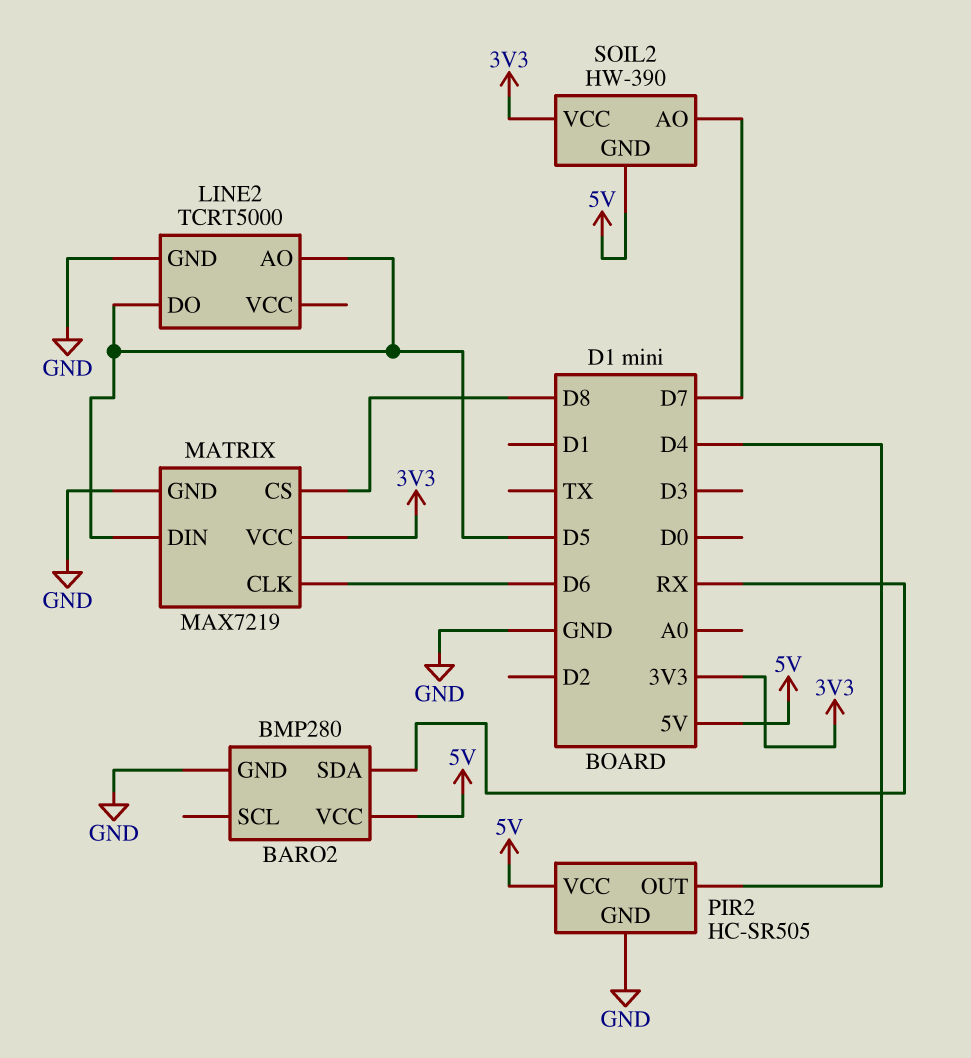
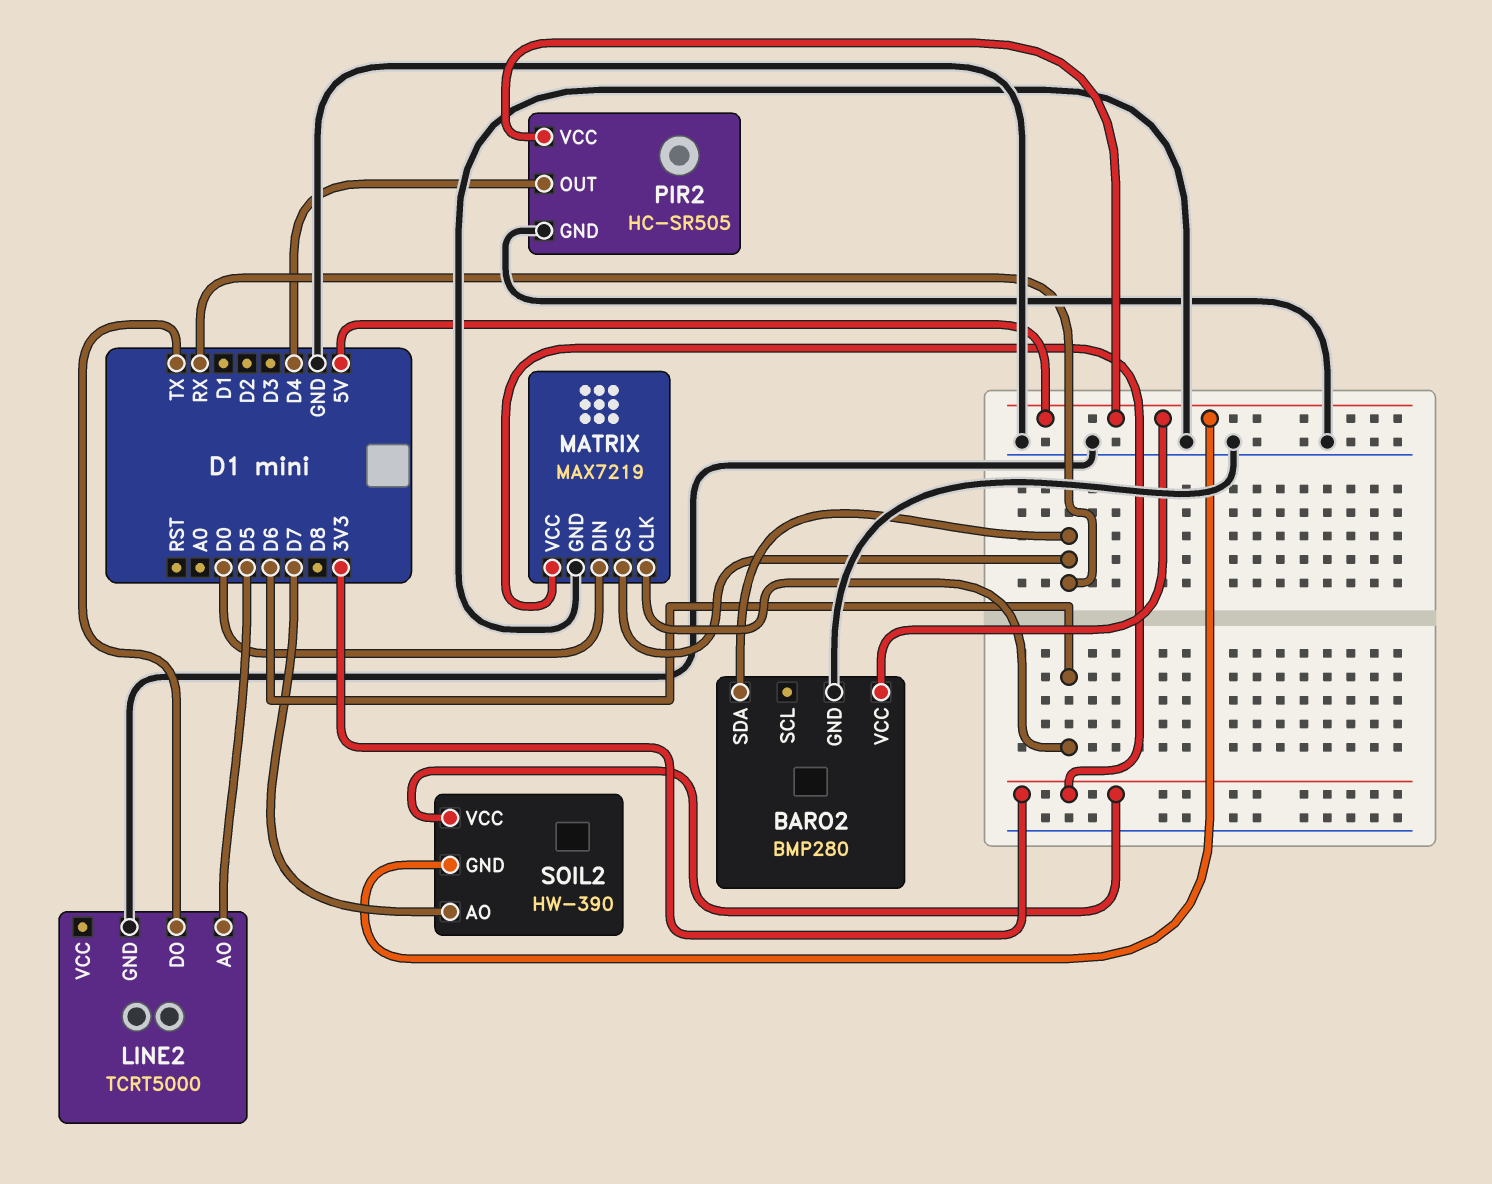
LINE2 pin DO: D5 -> TX
MATRIX pin CS: D8 -> RX
MATRIX pin DIN: D5 -> D0

